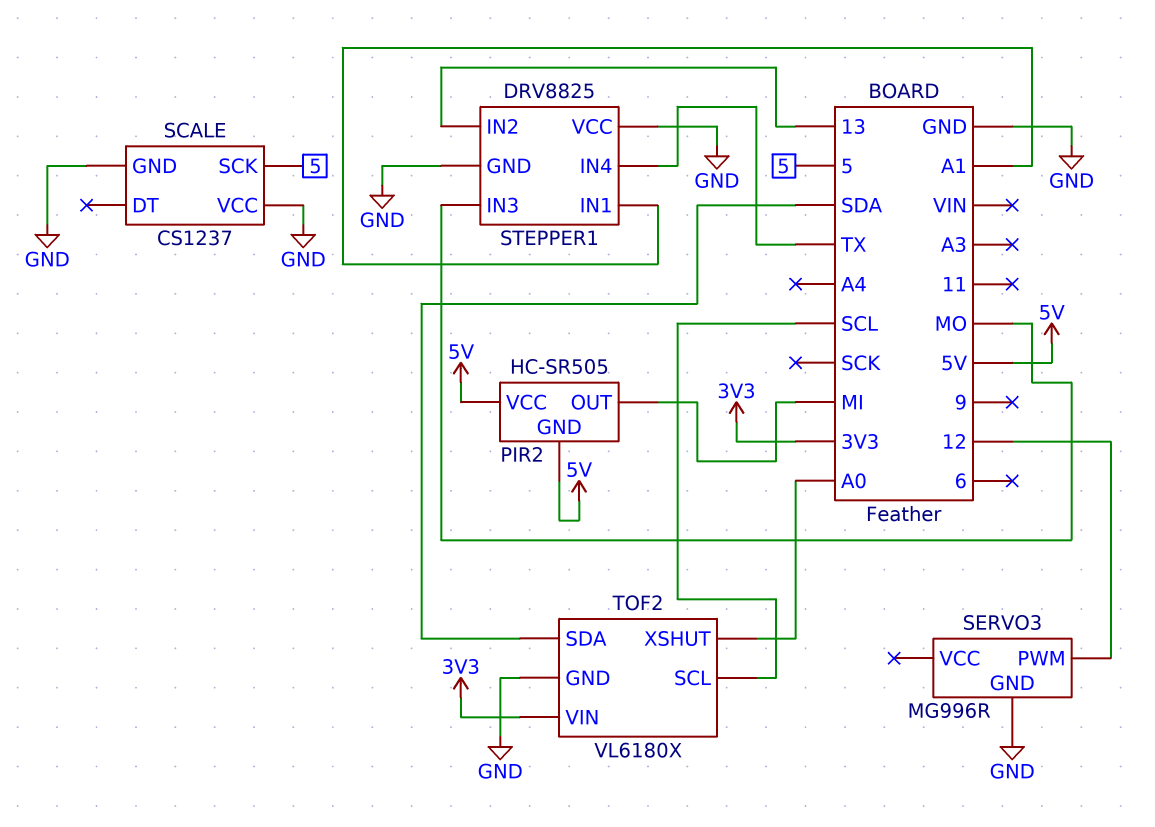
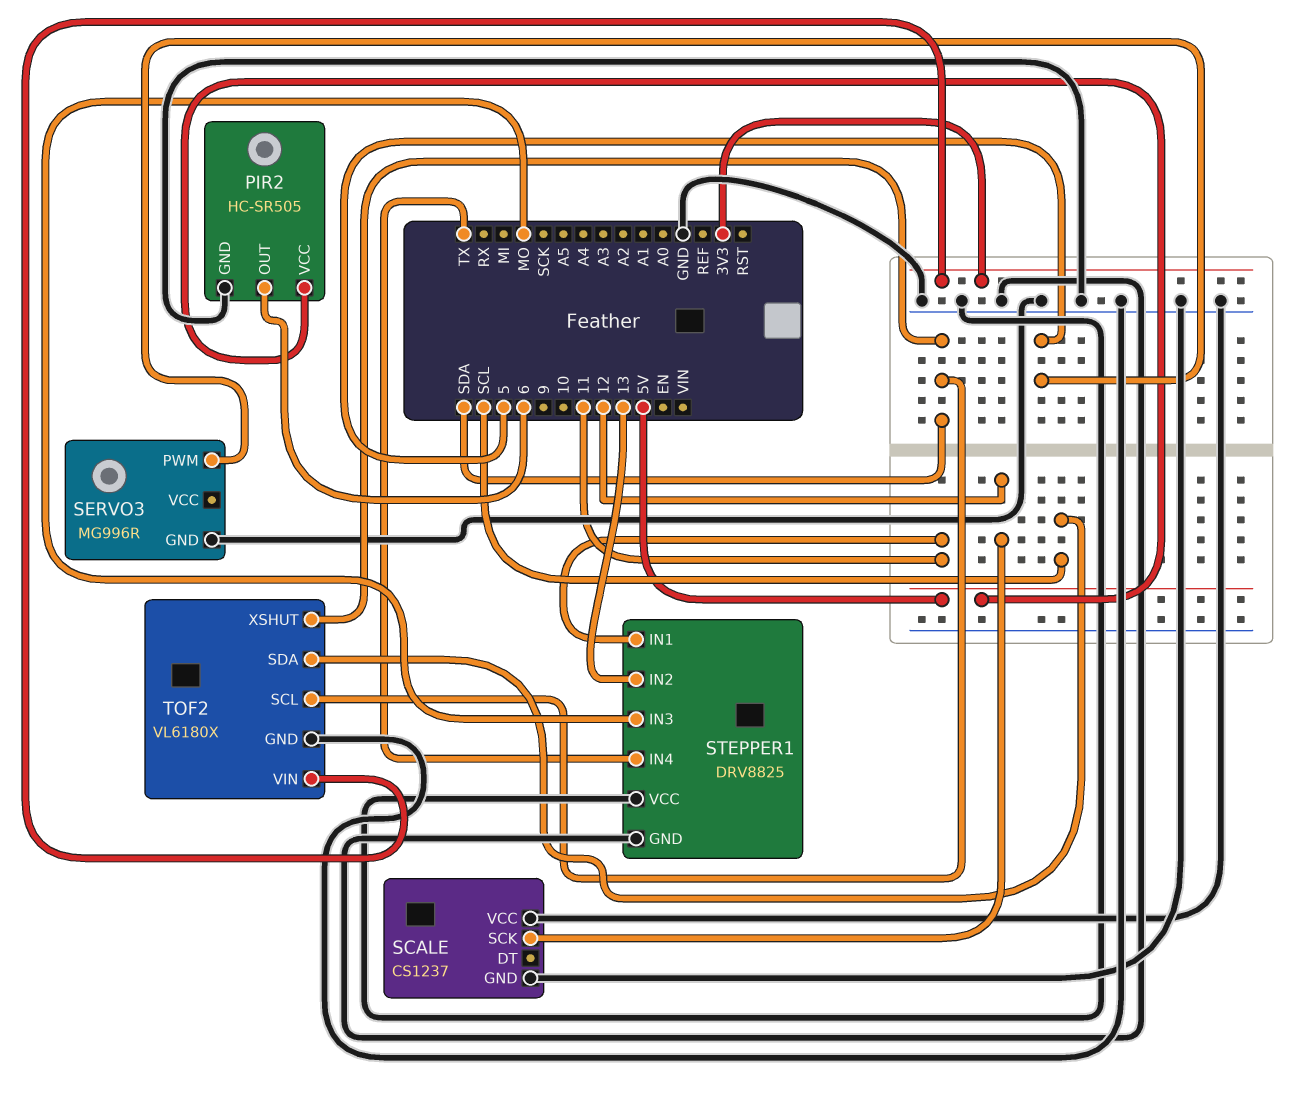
PIR2 pin GND: 5V -> GND
PIR2 pin OUT: MI -> 6
SCALE pin SCK: 5 -> 12
SERVO3 pin PWM: 12 -> 5
STEPPER1 pin IN1: A1 -> 11
TOF2 pin SCL: SCL -> SDA
TOF2 pin SDA: SDA -> SCL
TOF2 pin XSHUT: A0 -> SDA

